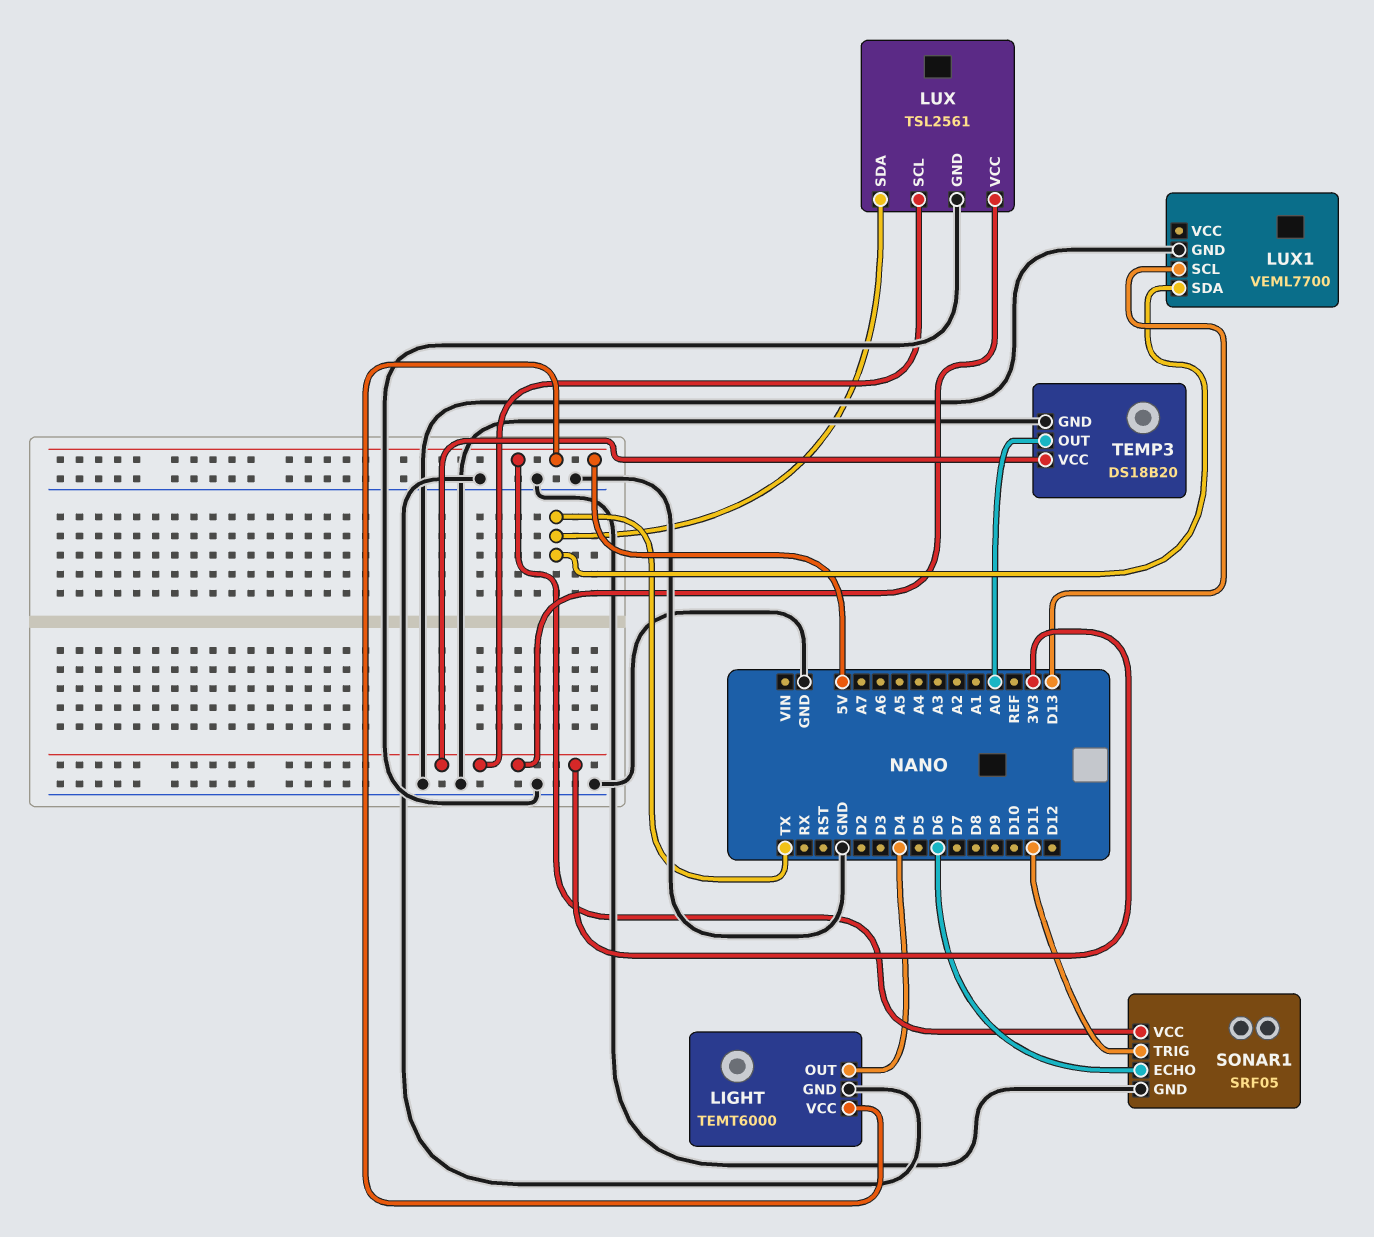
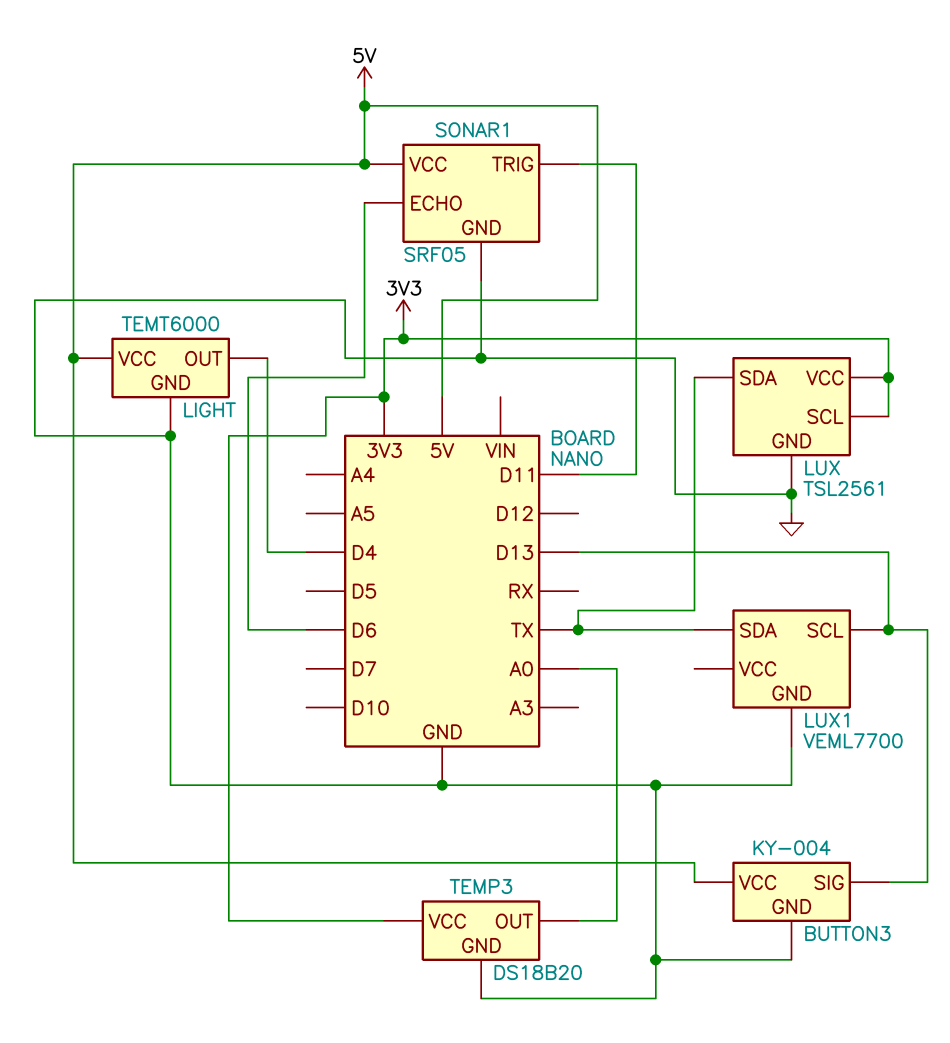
BUTTON3: none -> KY-004
BUTTON3 pin GND: none -> GND
BUTTON3 pin SIG: none -> D13
BUTTON3 pin VCC: none -> 5V

